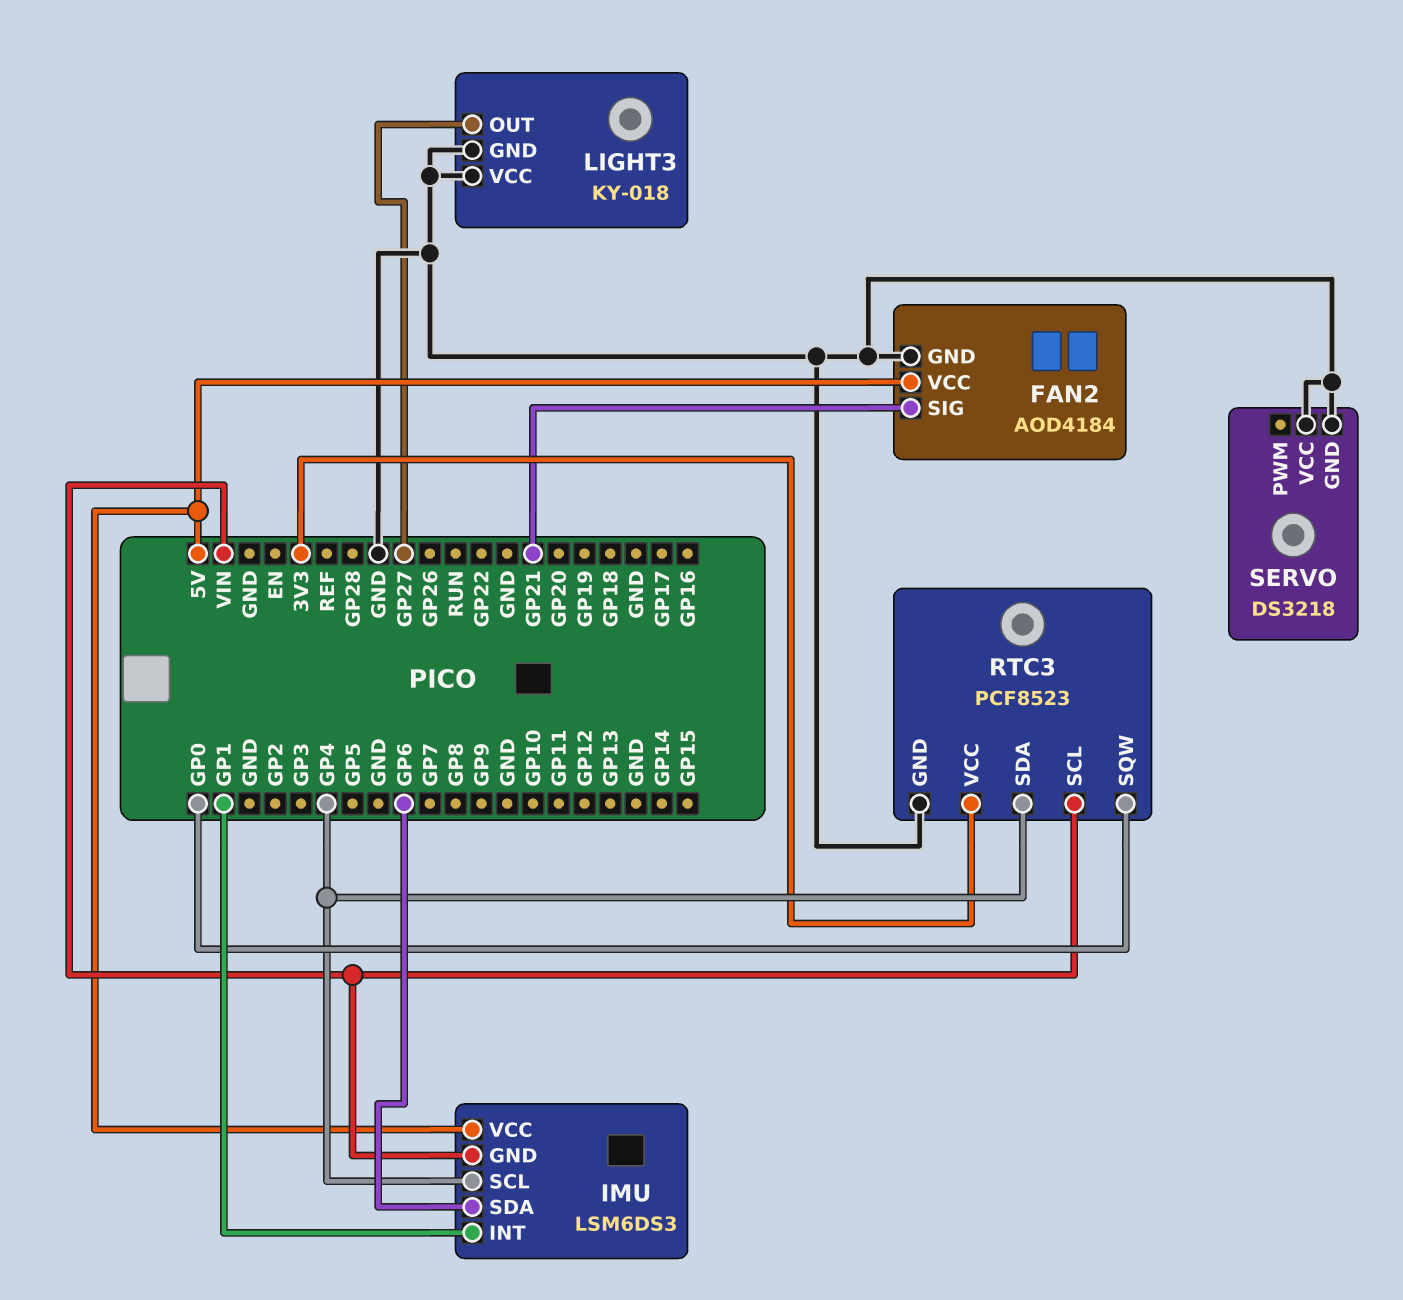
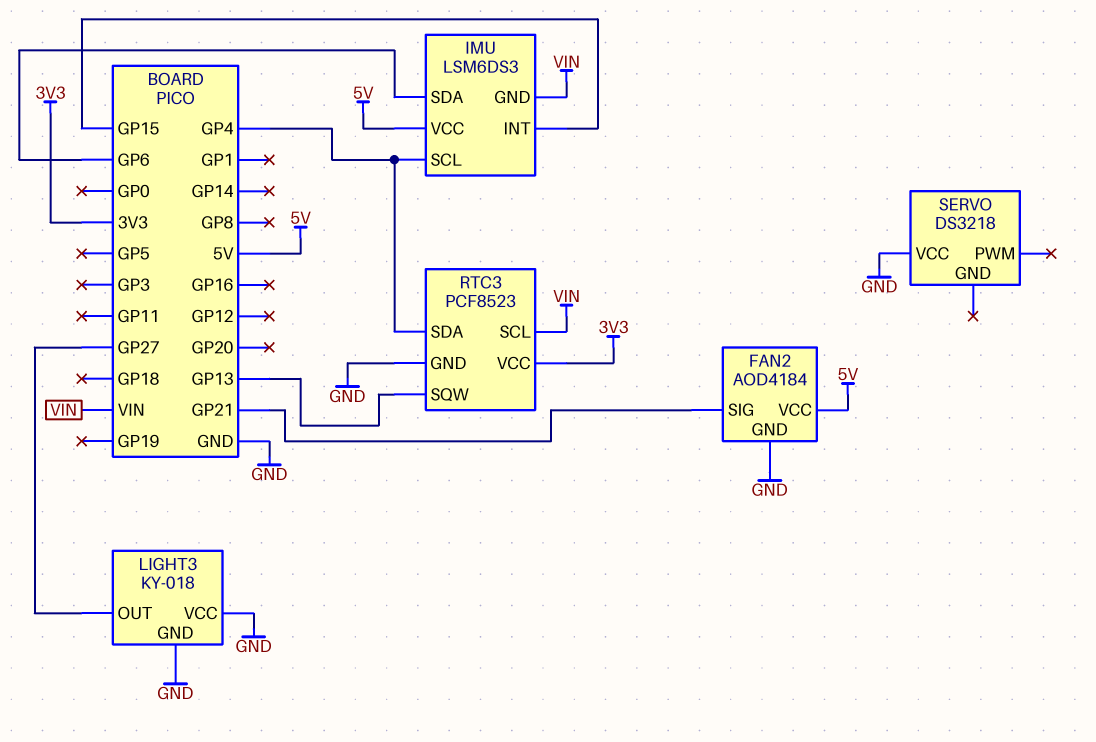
IMU pin INT: GP1 -> GP15
RTC3 pin SQW: GP0 -> GP13
SERVO pin GND: GND -> none

